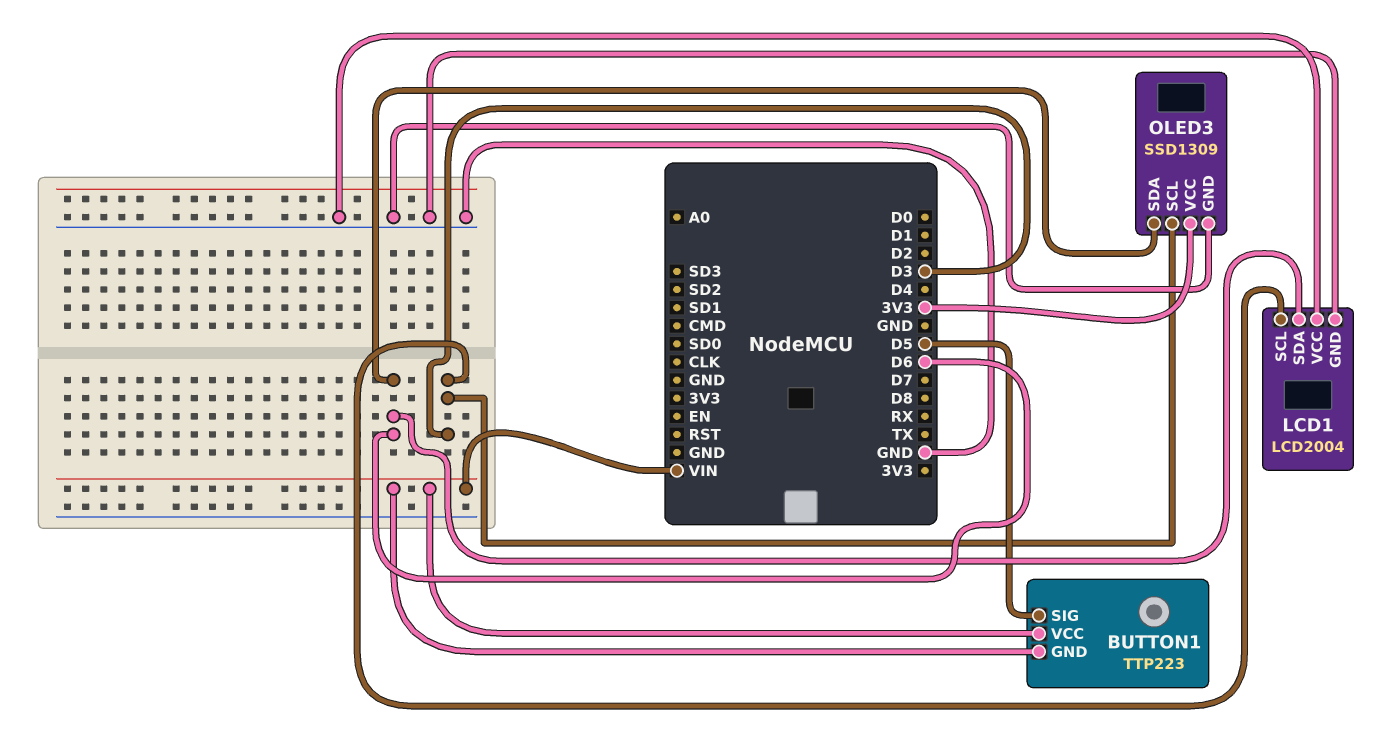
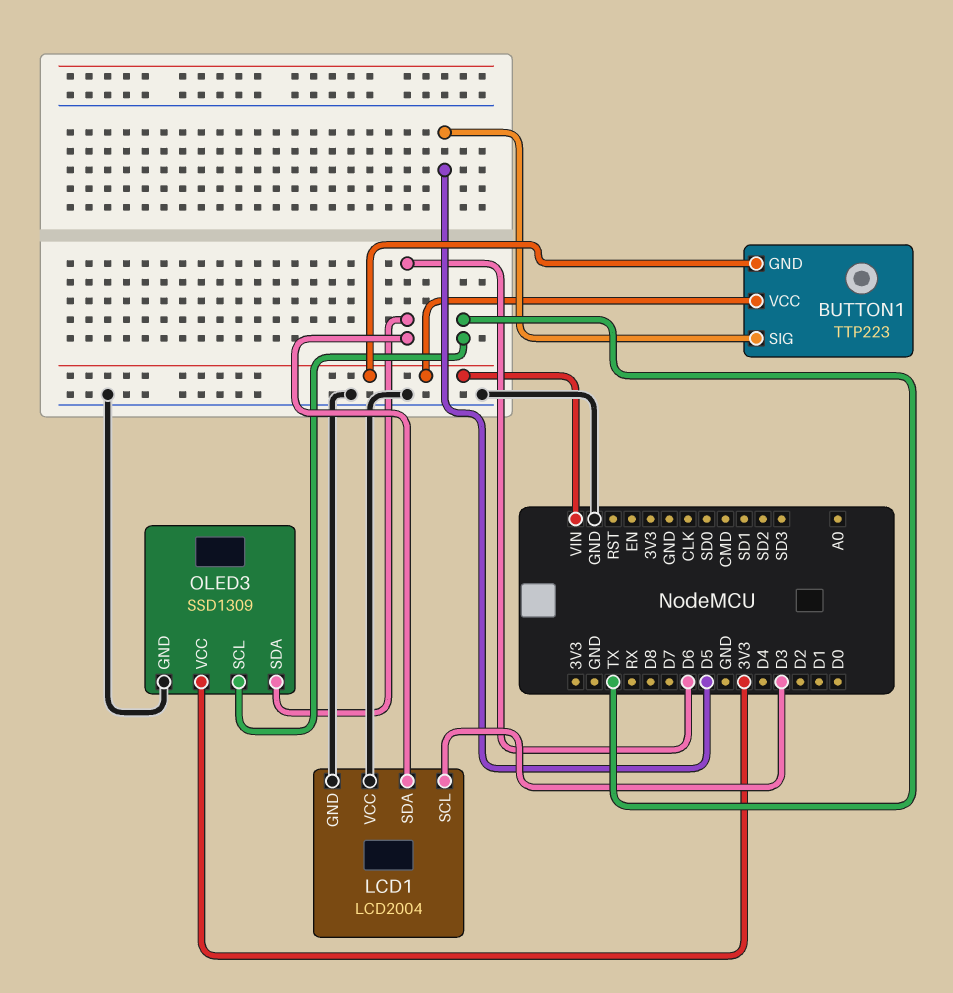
OLED3 pin SCL: D3 -> TX

